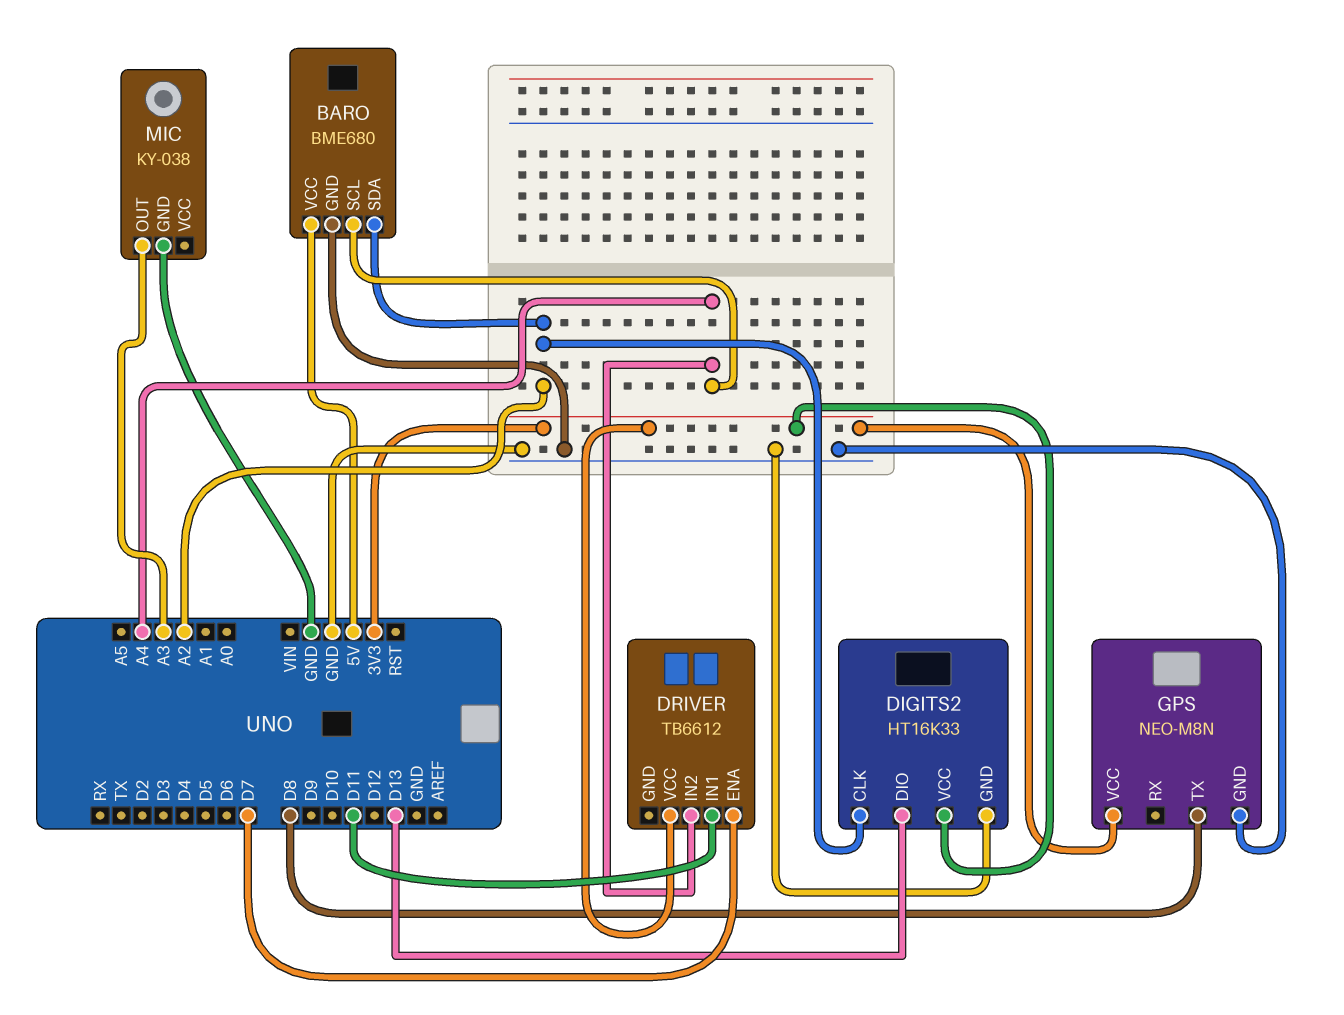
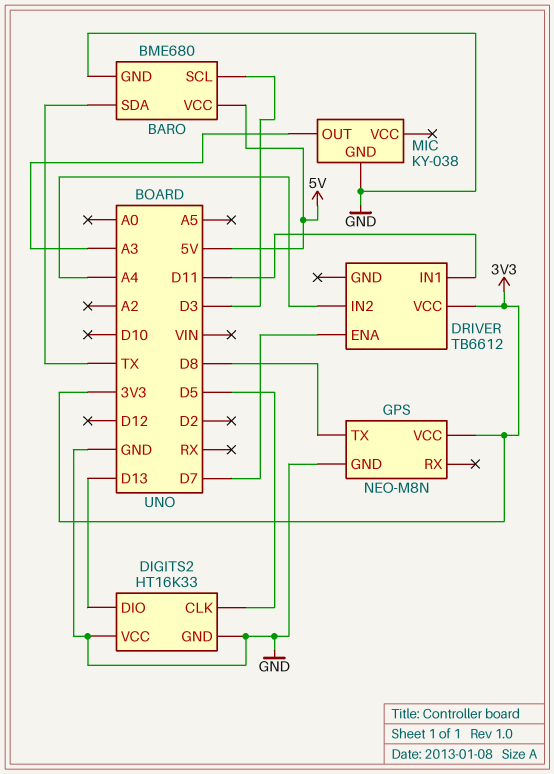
BARO pin SCL: A4 -> D3
BARO pin SDA: A2 -> TX
DIGITS2 pin CLK: A2 -> D5
DIGITS2 pin VCC: 3V3 -> GND

